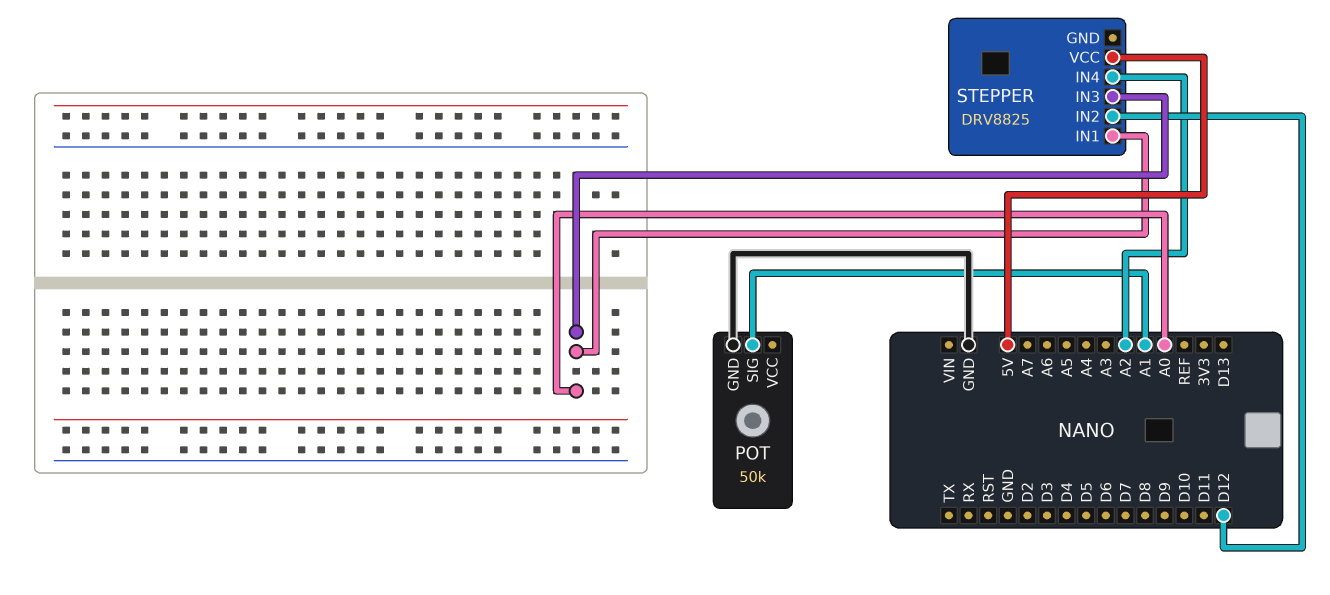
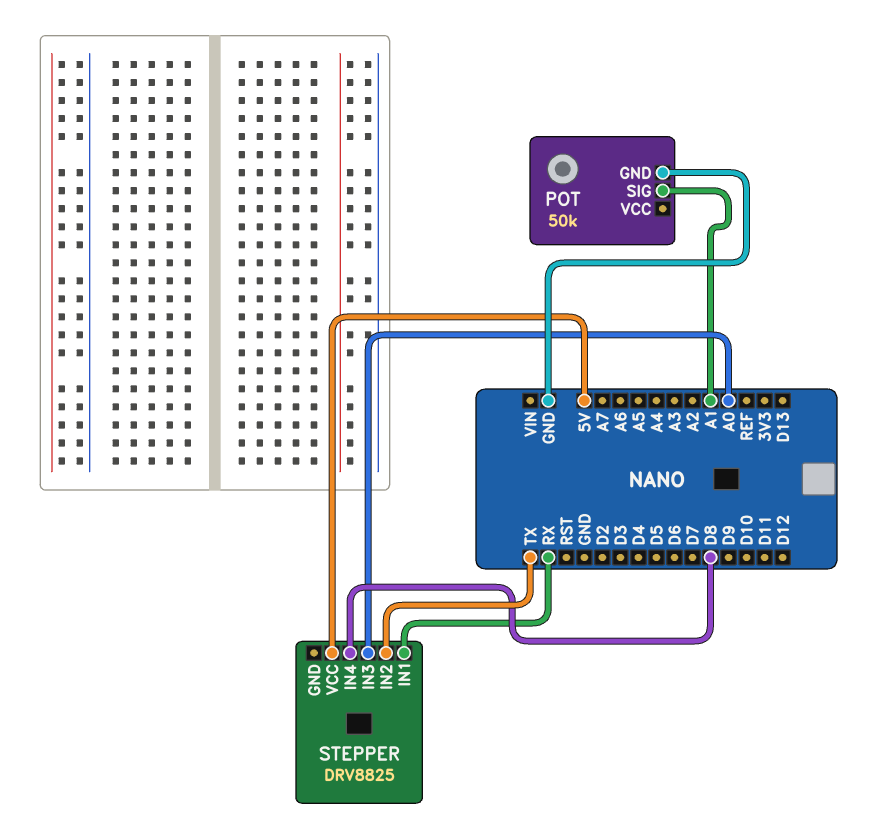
STEPPER pin IN1: A0 -> RX
STEPPER pin IN2: D12 -> TX
STEPPER pin IN4: A2 -> D8

